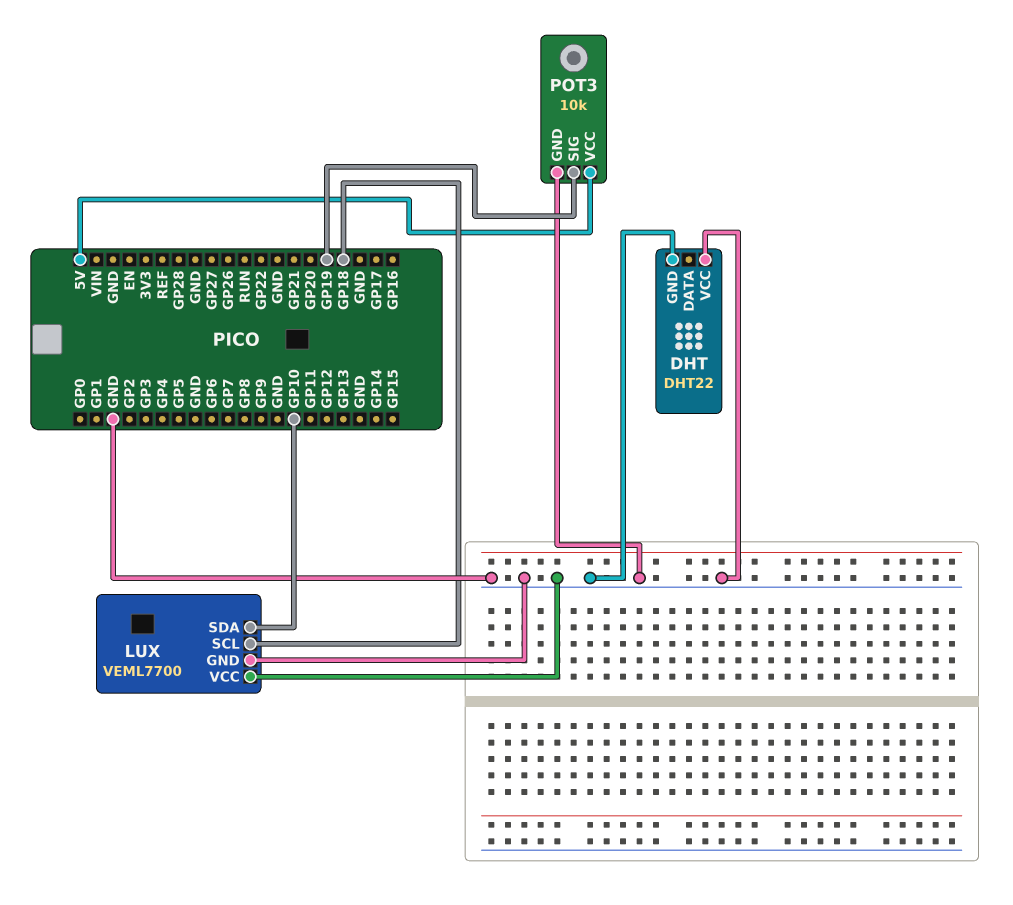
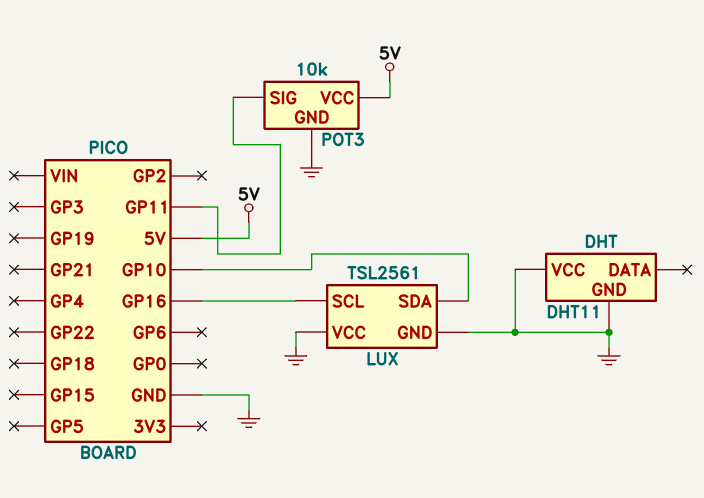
DHT: DHT22 -> DHT11
LUX: VEML7700 -> TSL2561
LUX pin SCL: GP18 -> GP16
POT3 pin SIG: GP19 -> GP11

